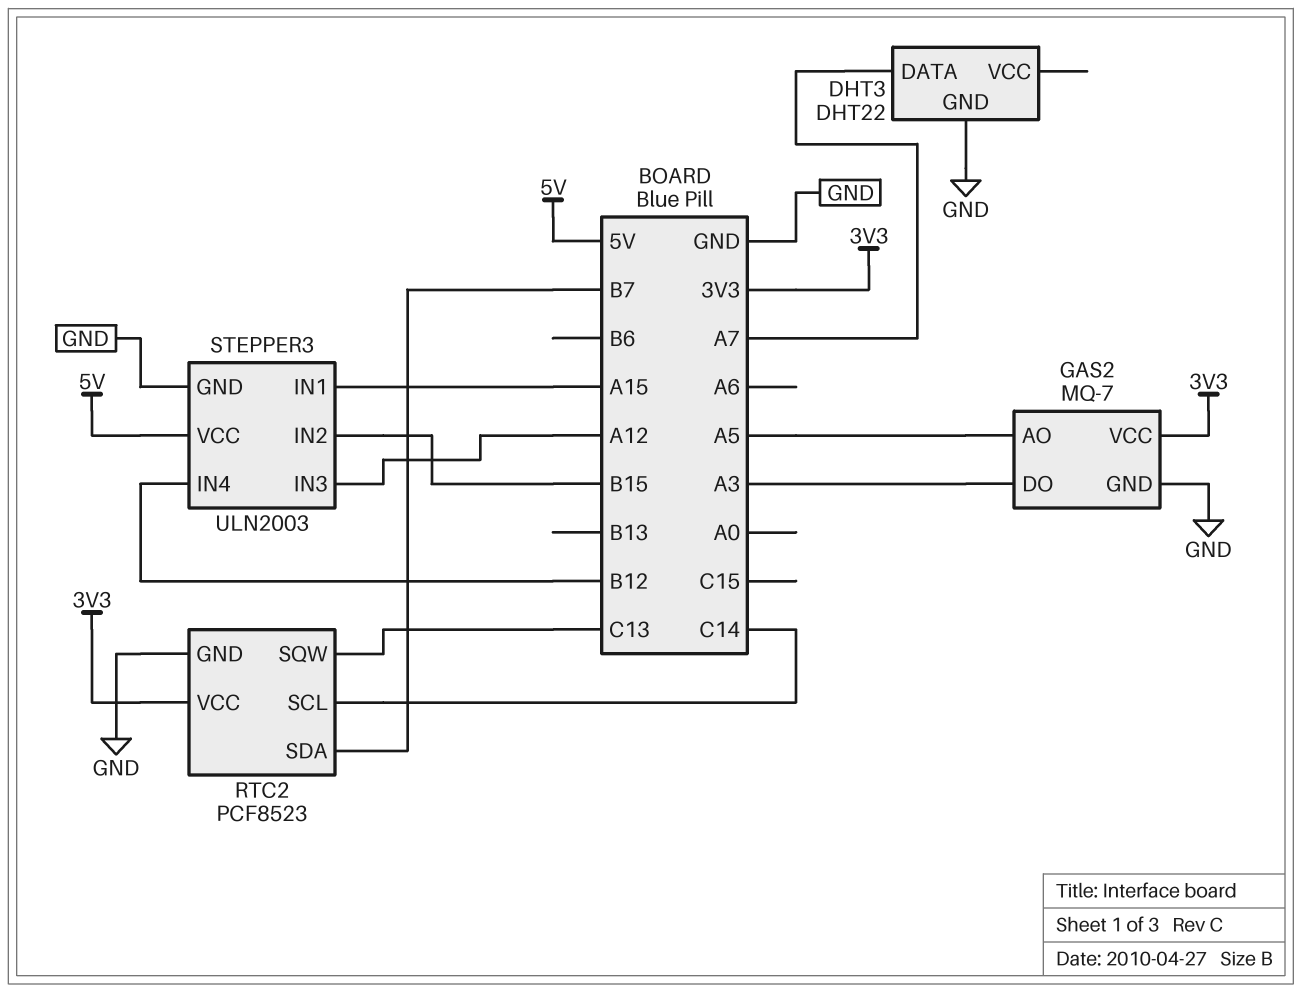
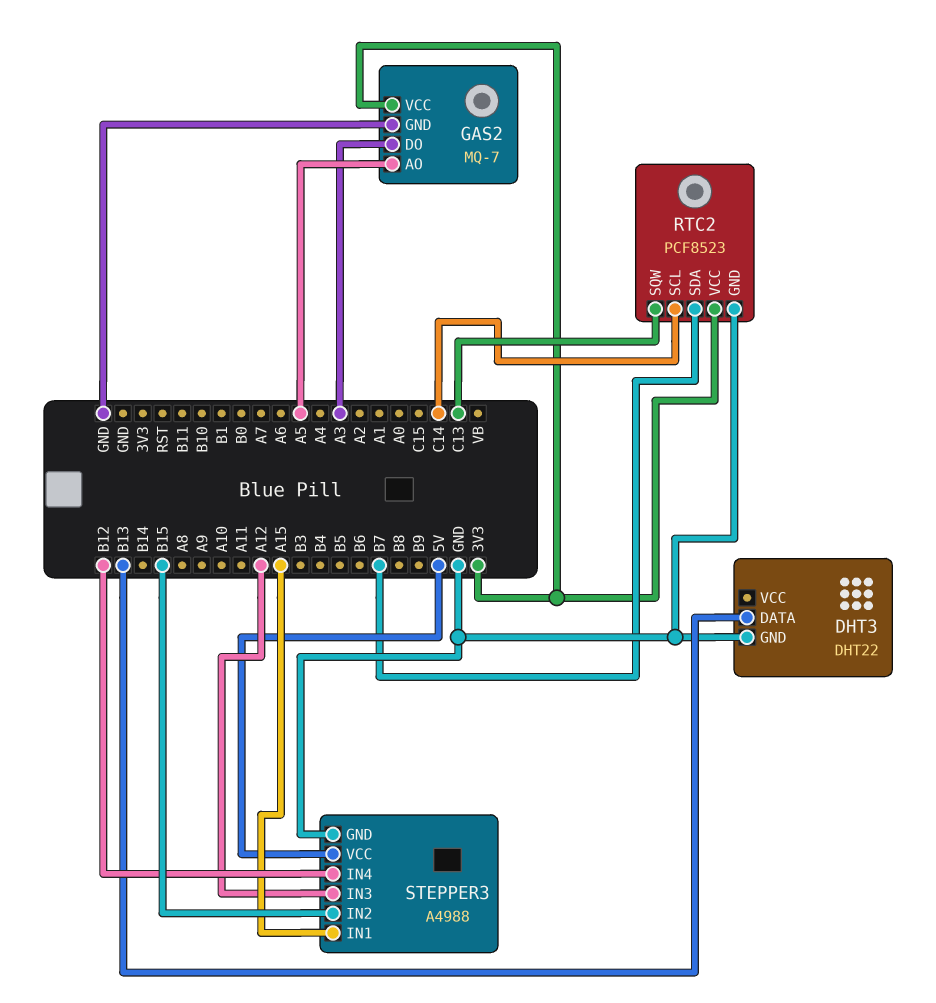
DHT3 pin DATA: A7 -> B13
STEPPER3: ULN2003 -> A4988

